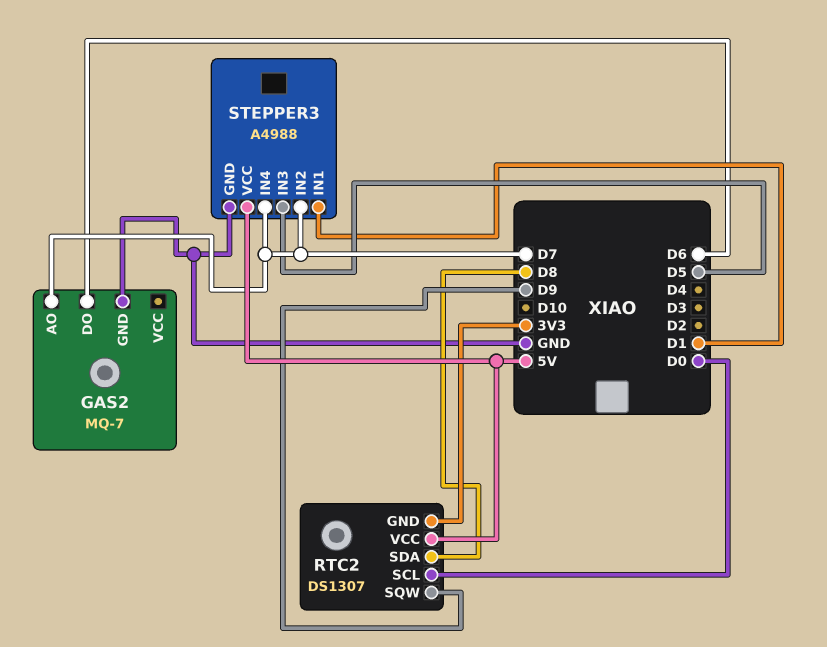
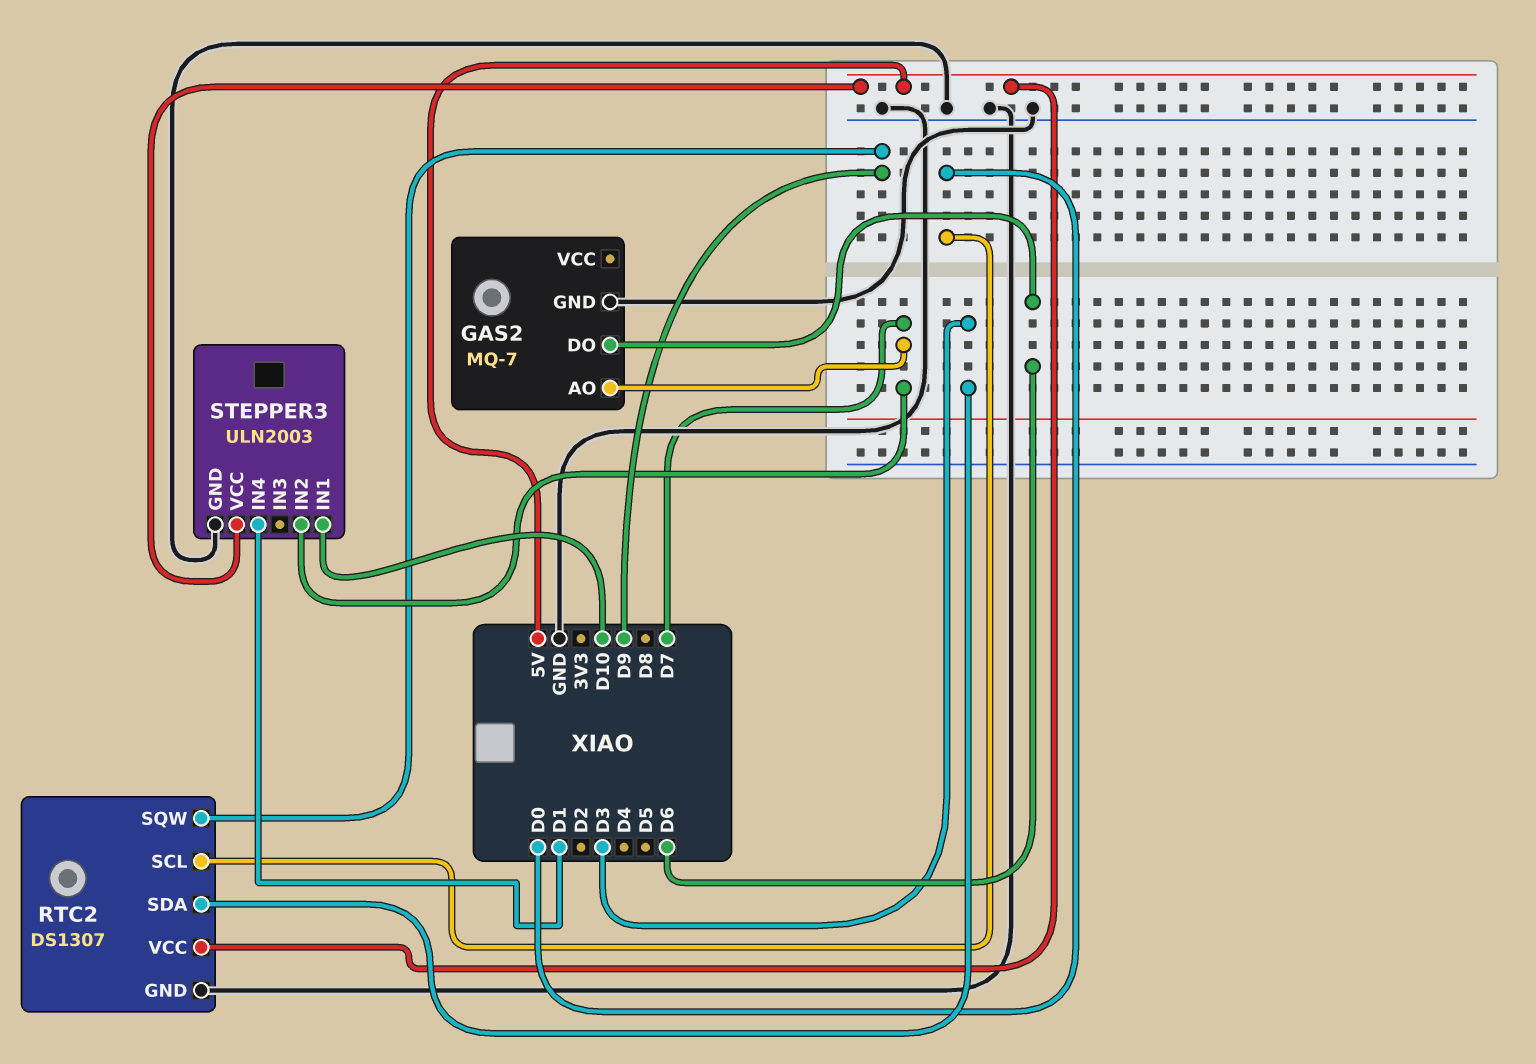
RTC2 pin GND: 3V3 -> GND
RTC2 pin SDA: D8 -> D3
STEPPER3: A4988 -> ULN2003
STEPPER3 pin IN1: D1 -> D10
STEPPER3 pin IN3: D5 -> none
STEPPER3 pin IN4: D7 -> D1

